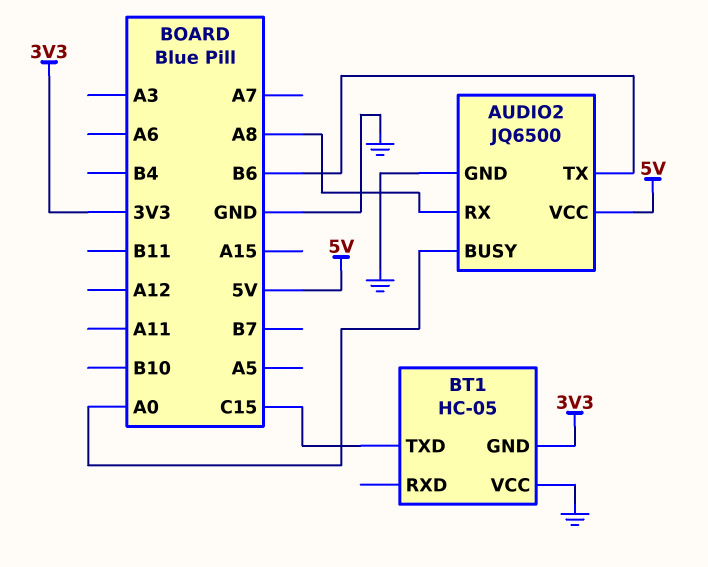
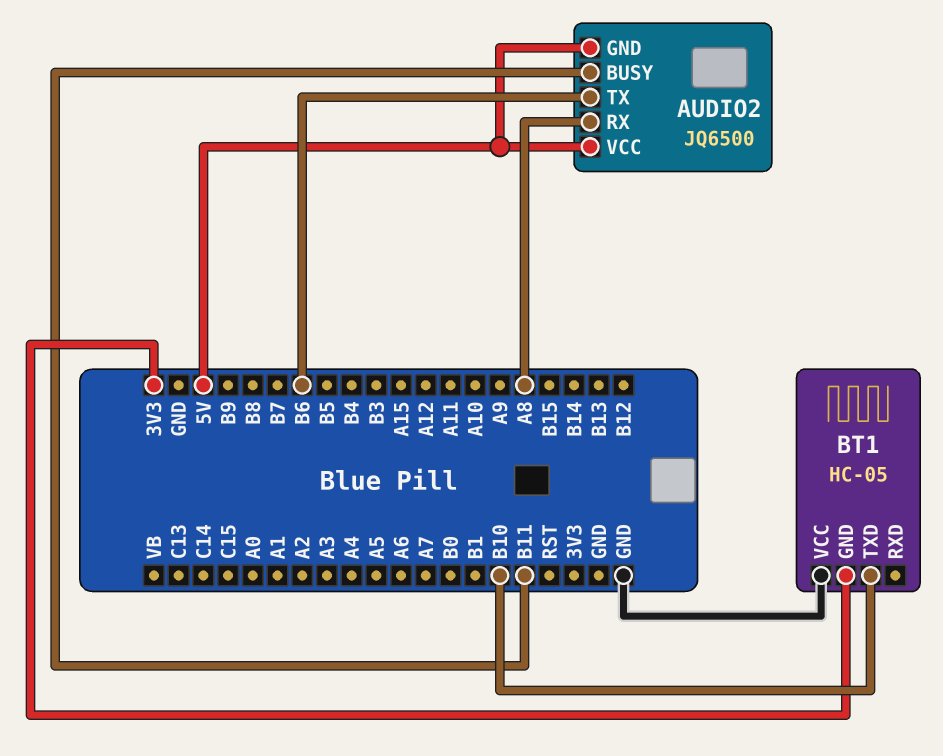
AUDIO2 pin BUSY: A0 -> B11
AUDIO2 pin GND: GND -> 5V
BT1 pin TXD: C15 -> B10

